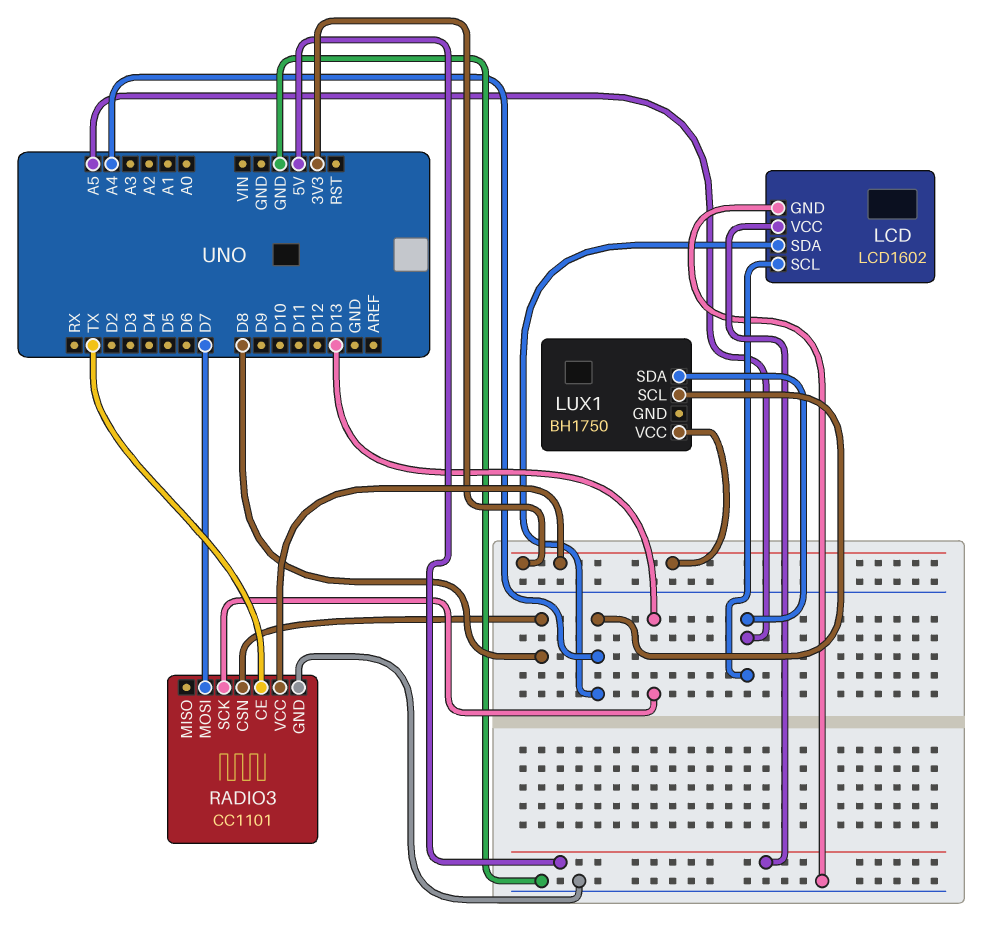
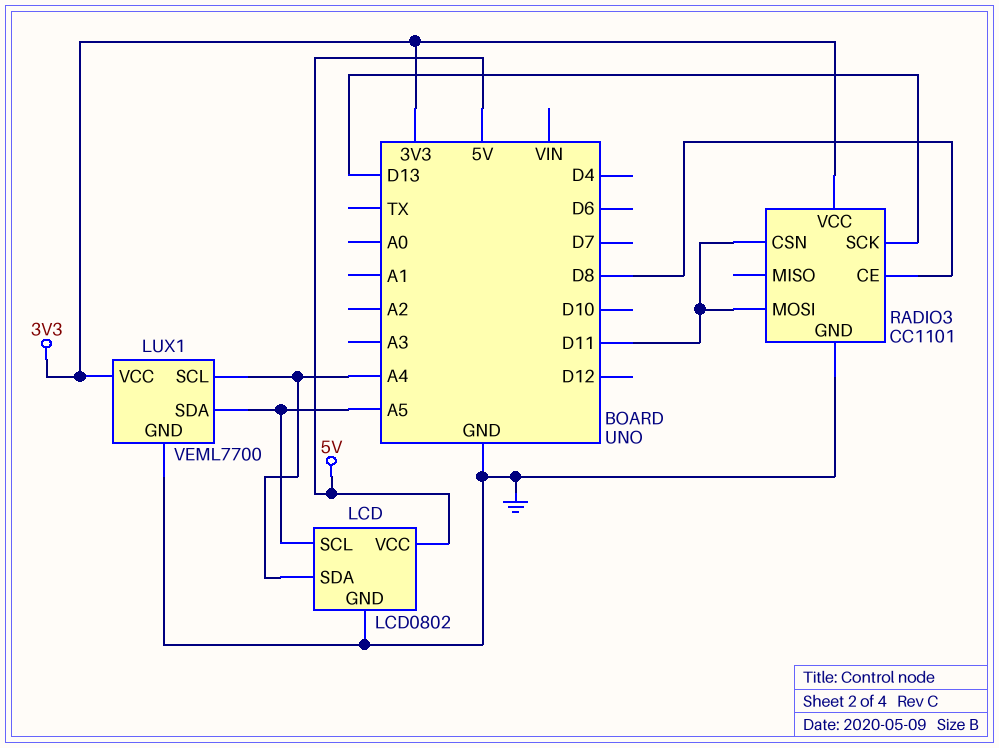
LCD: LCD1602 -> LCD0802
LUX1: BH1750 -> VEML7700
LUX1 pin GND: none -> GND
RADIO3 pin CE: TX -> D8
RADIO3 pin CSN: D8 -> D11
RADIO3 pin MOSI: D7 -> D11

